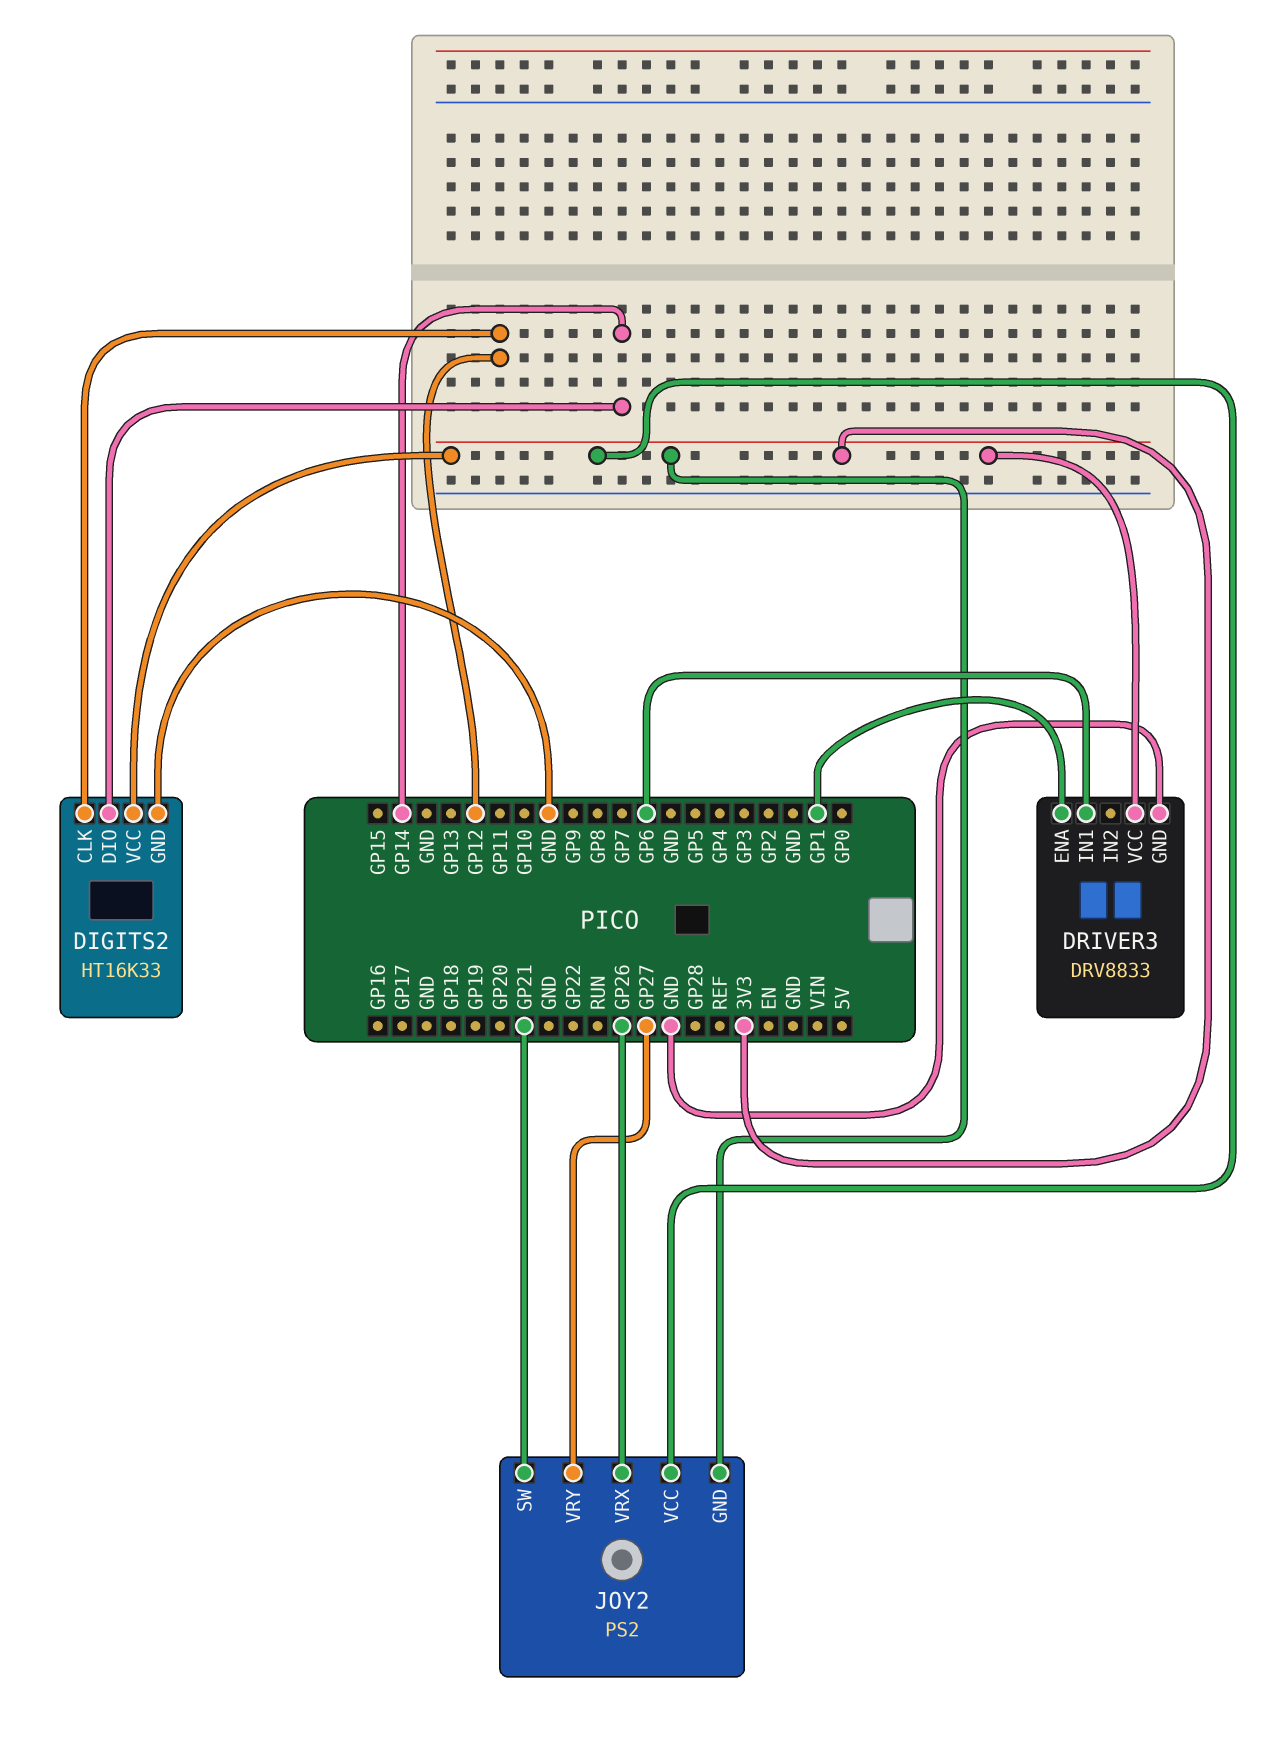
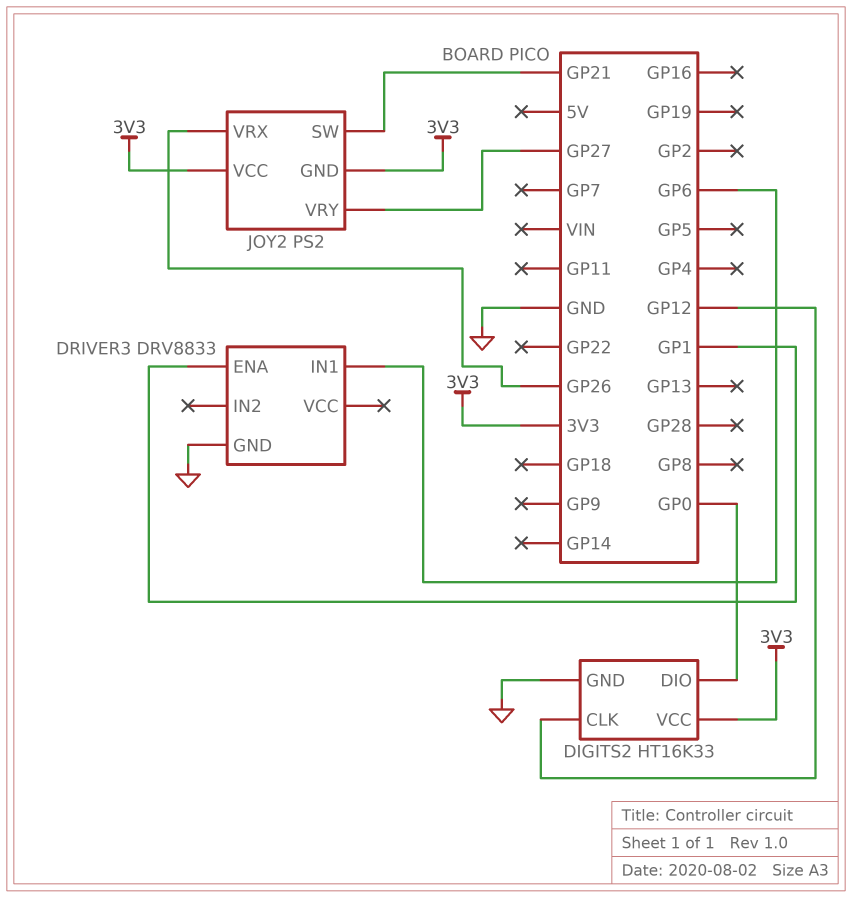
DIGITS2 pin DIO: GP14 -> GP0
DRIVER3 pin VCC: 3V3 -> none

